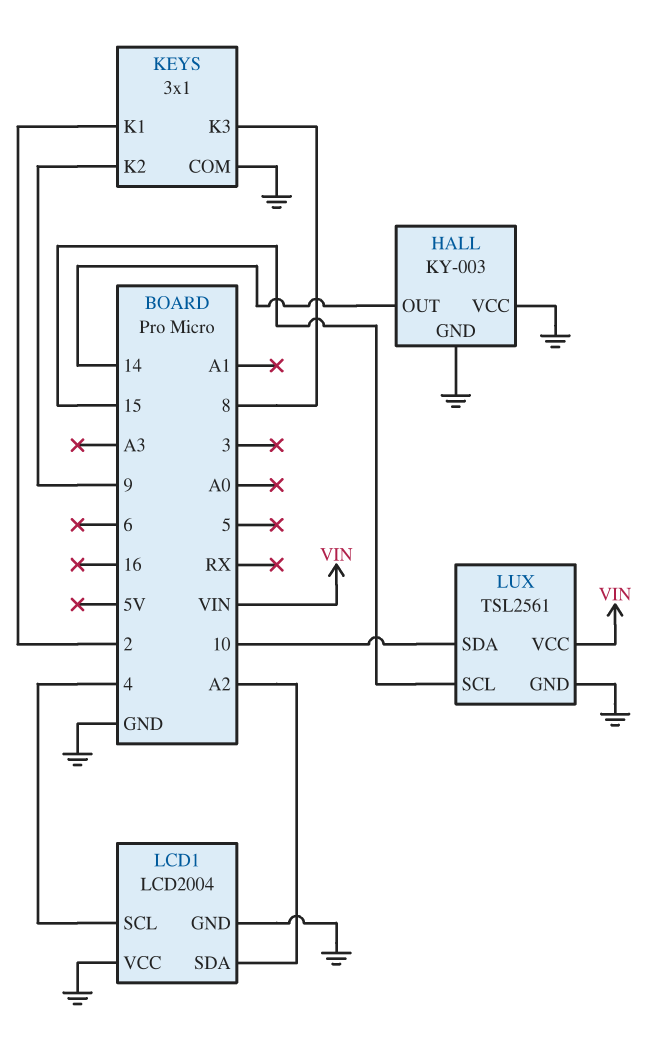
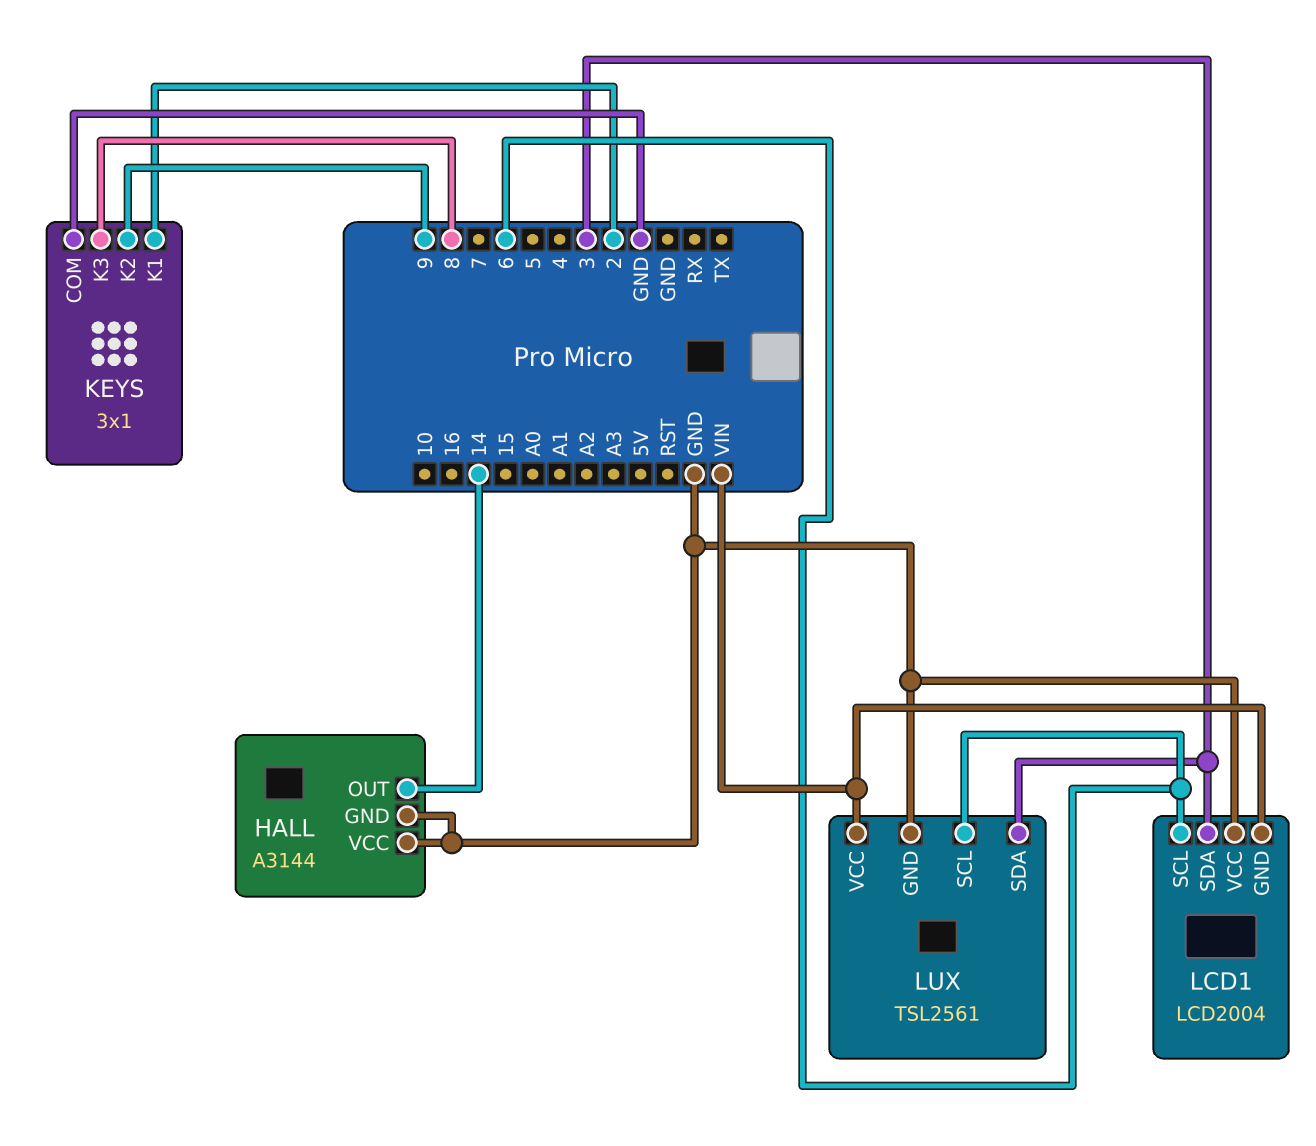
HALL: KY-003 -> A3144
LCD1 pin GND: GND -> VIN
LCD1 pin SCL: 4 -> 6
LCD1 pin SDA: A2 -> 3
LUX pin SCL: 15 -> 6
LUX pin SDA: 10 -> 3

